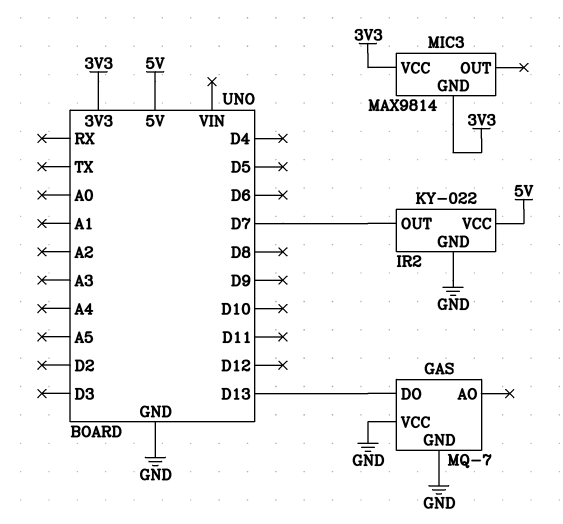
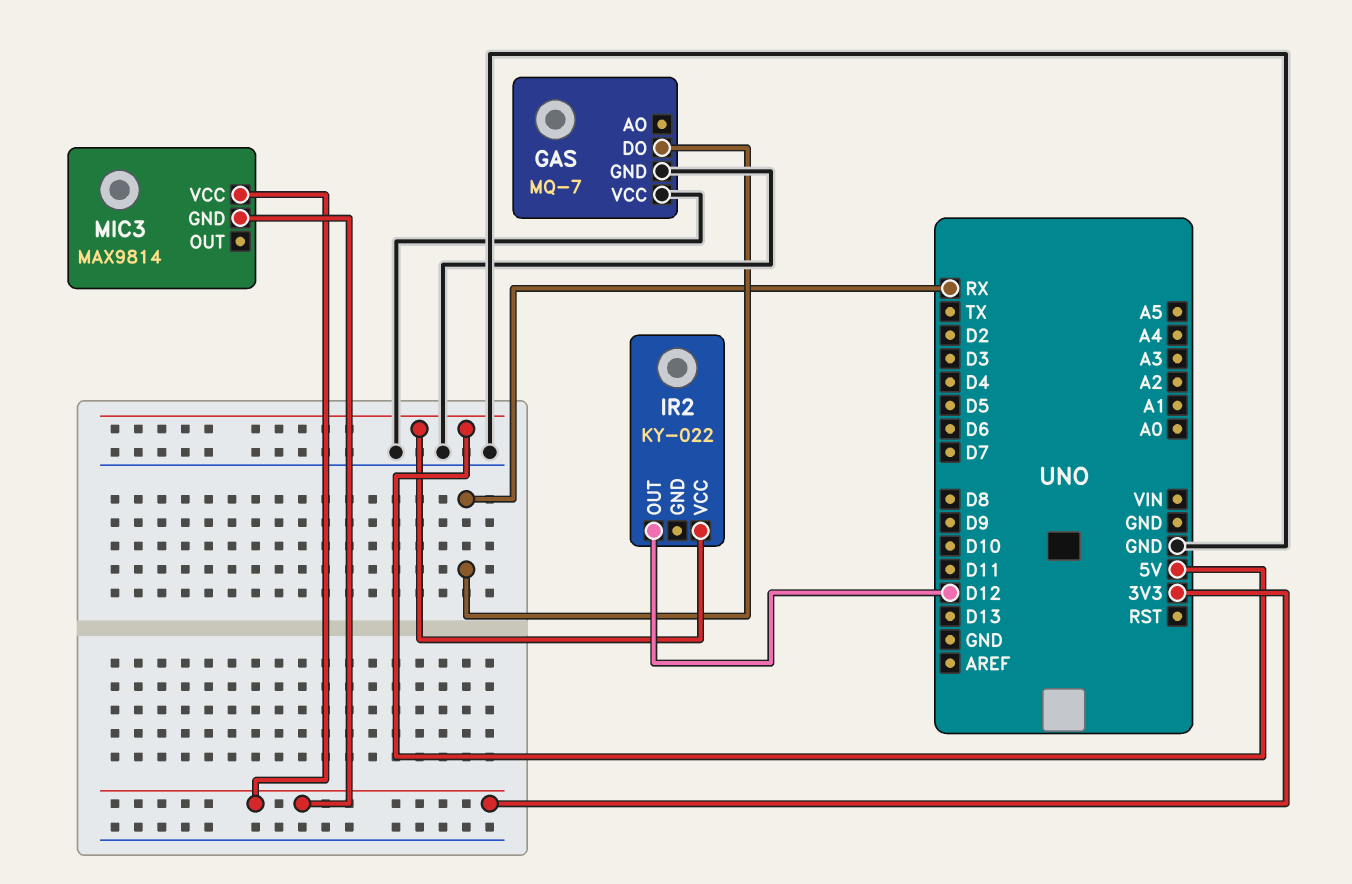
GAS pin DO: D13 -> RX
IR2 pin GND: GND -> none
IR2 pin OUT: D7 -> D12

